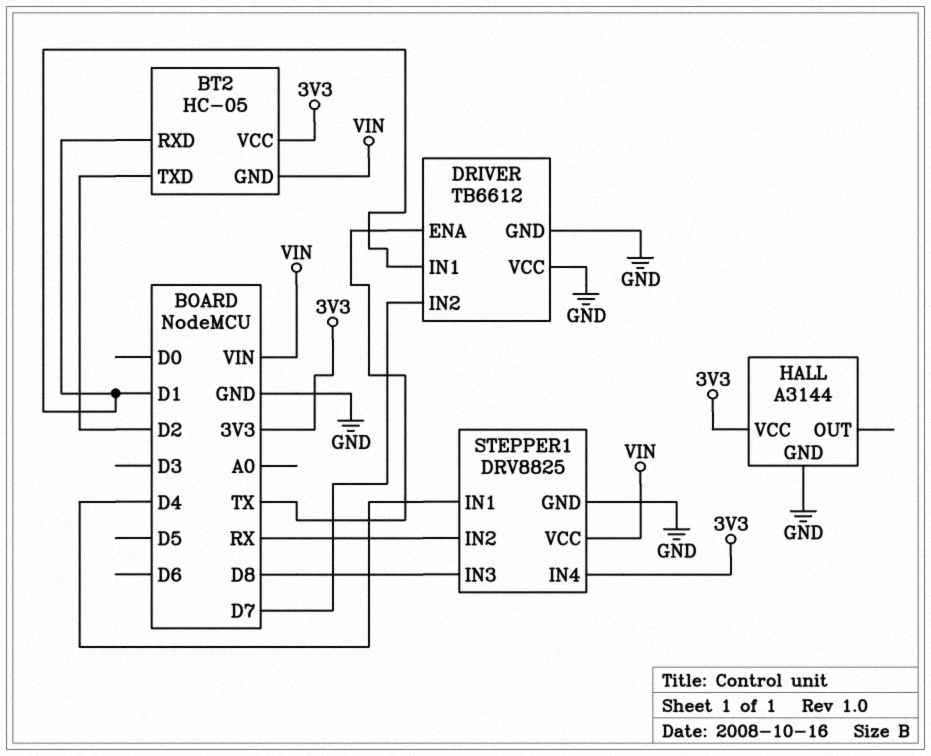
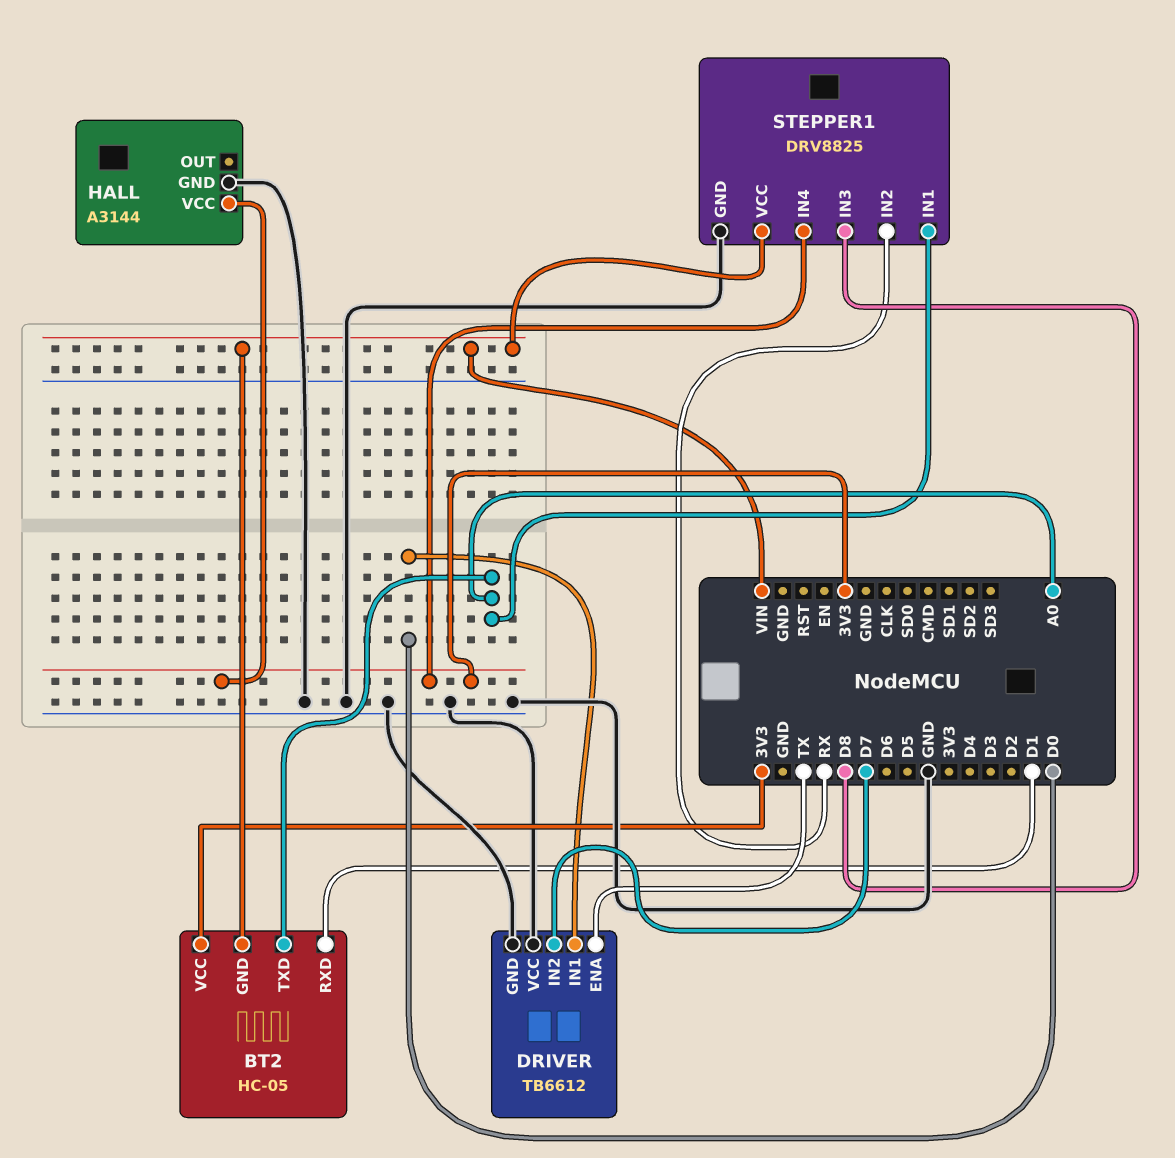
BT2 pin TXD: D2 -> A0
DRIVER pin IN1: D1 -> D0
STEPPER1 pin IN1: D4 -> A0

